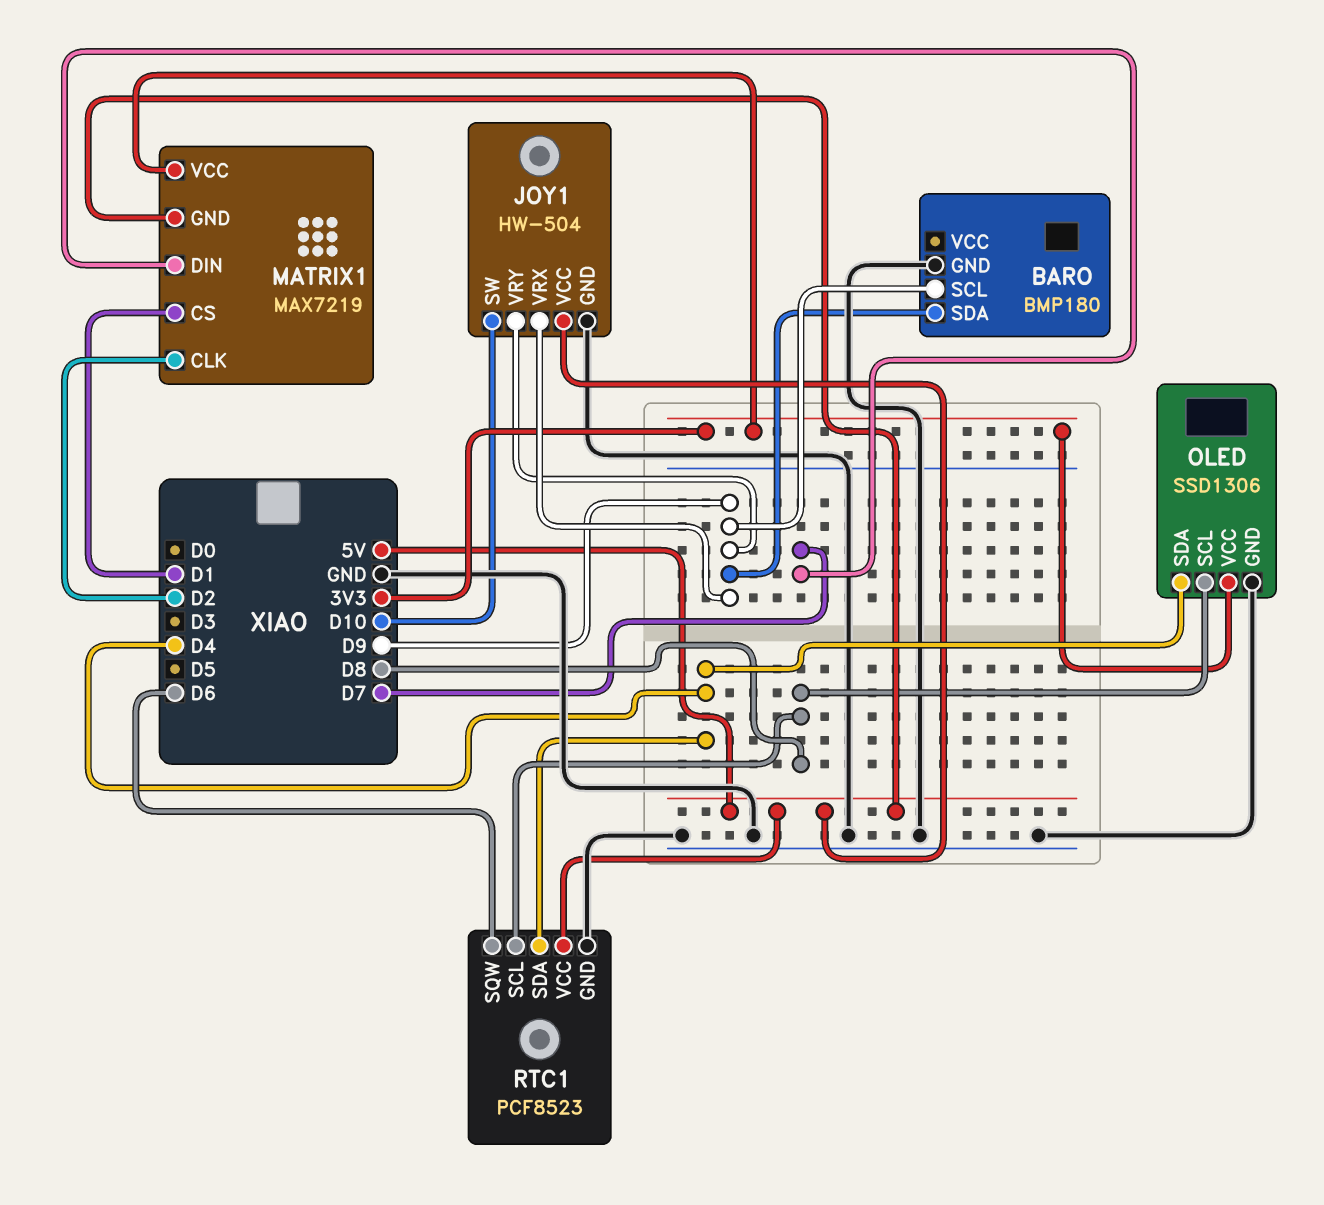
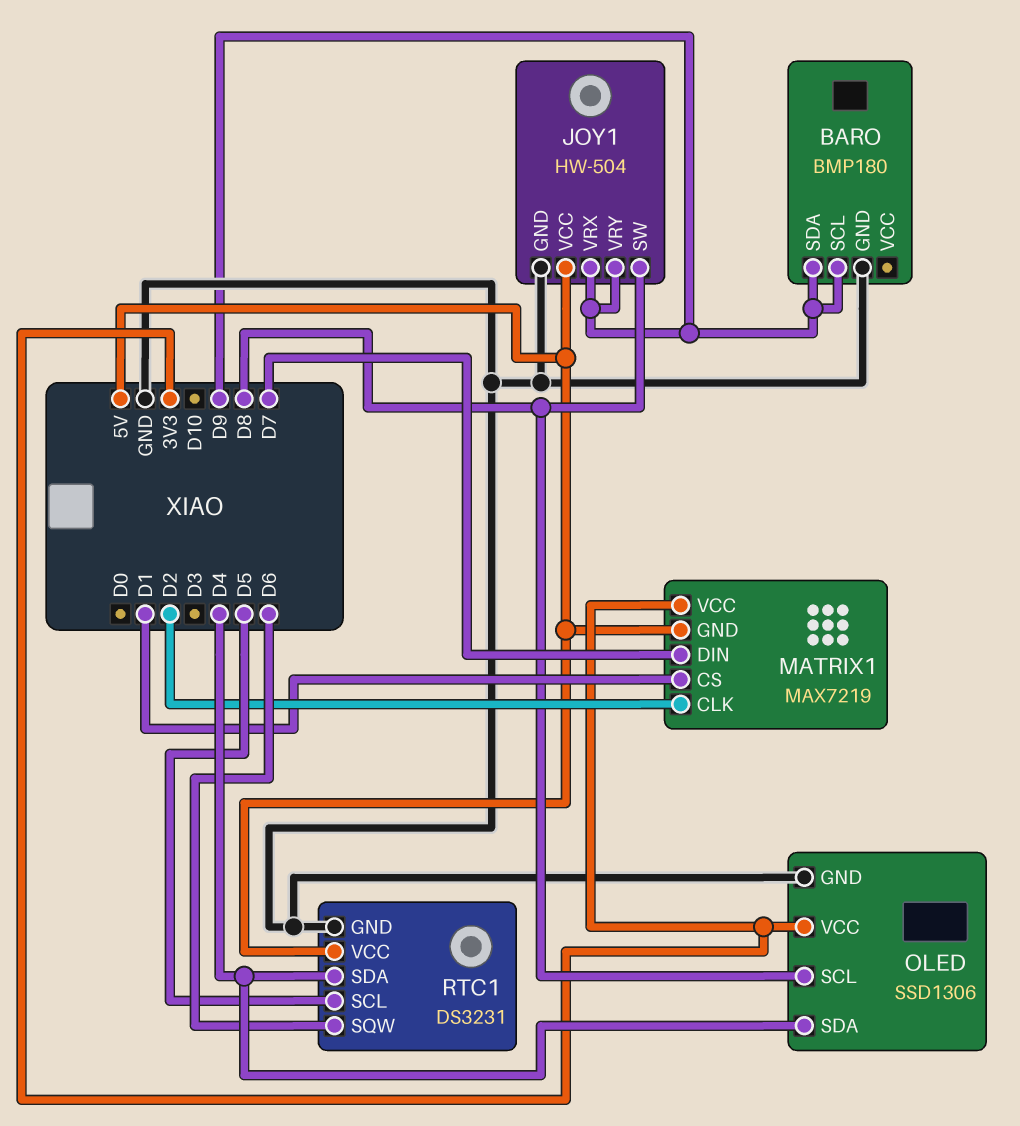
JOY1 pin SW: D10 -> D8
RTC1: PCF8523 -> DS3231
RTC1 pin SCL: D8 -> D5

